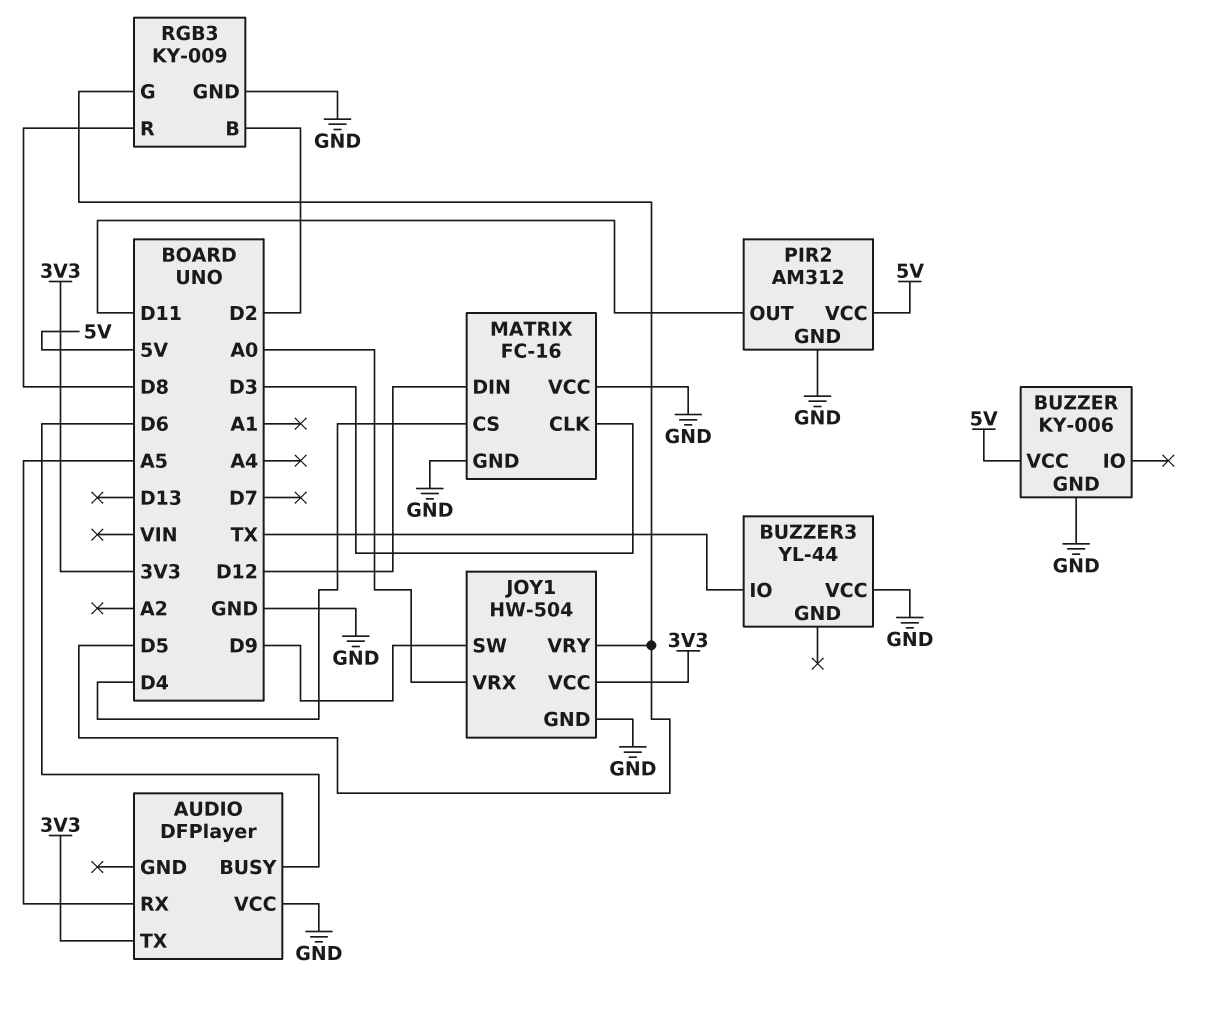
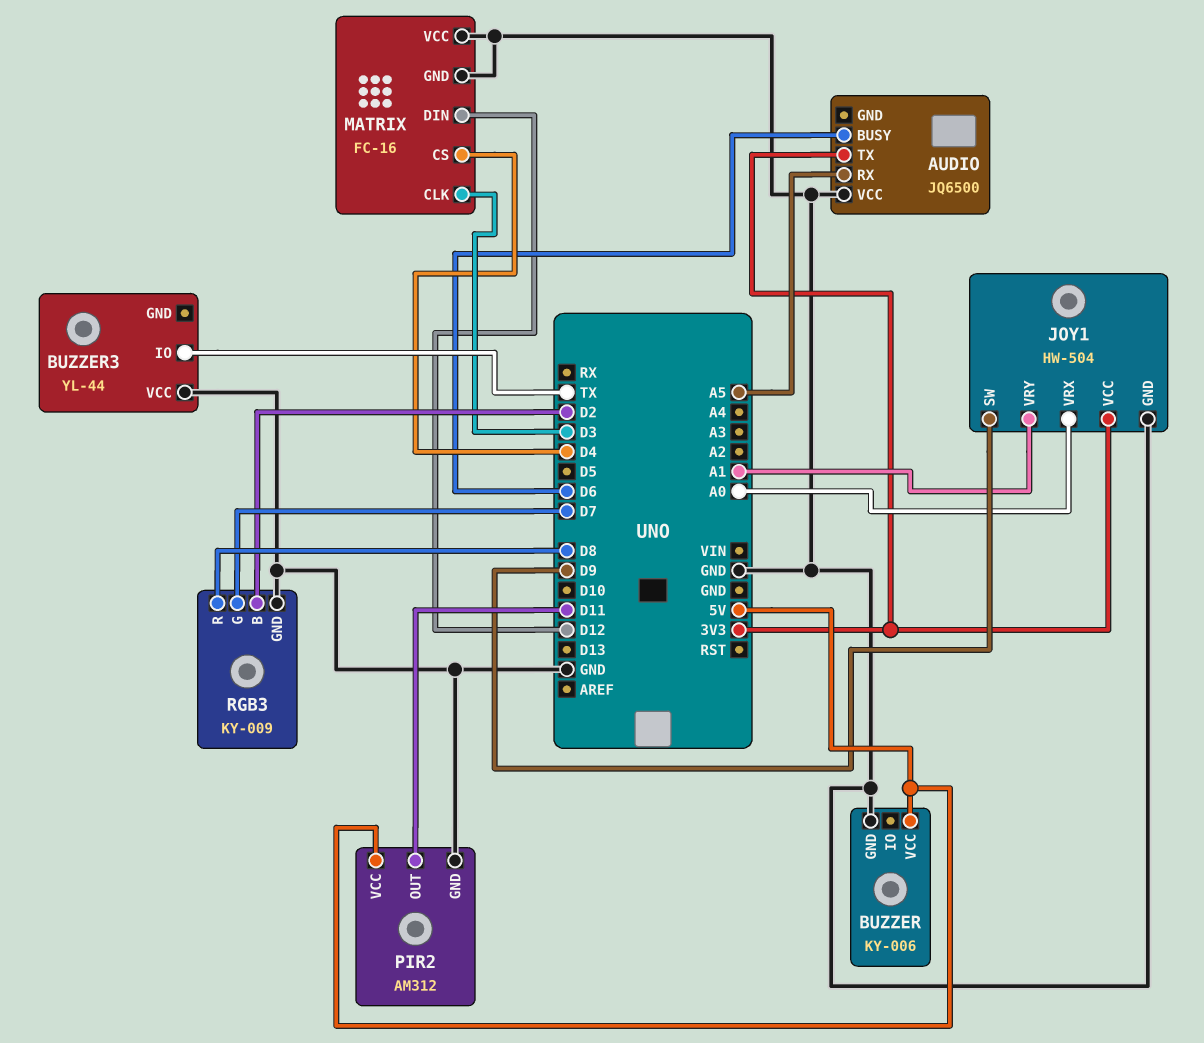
AUDIO: DFPlayer -> JQ6500
JOY1 pin VRY: D5 -> A1
RGB3 pin G: D5 -> D7

